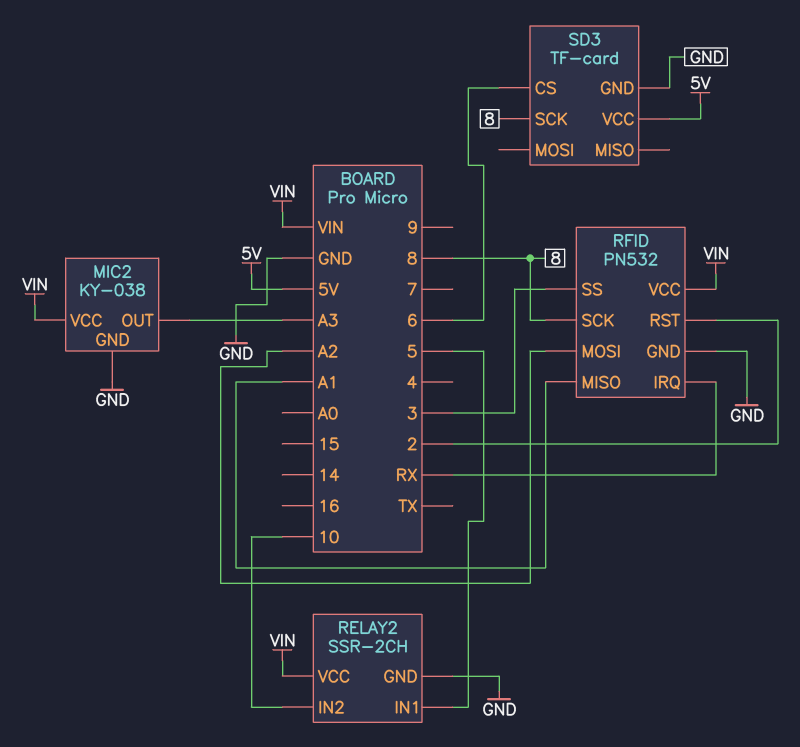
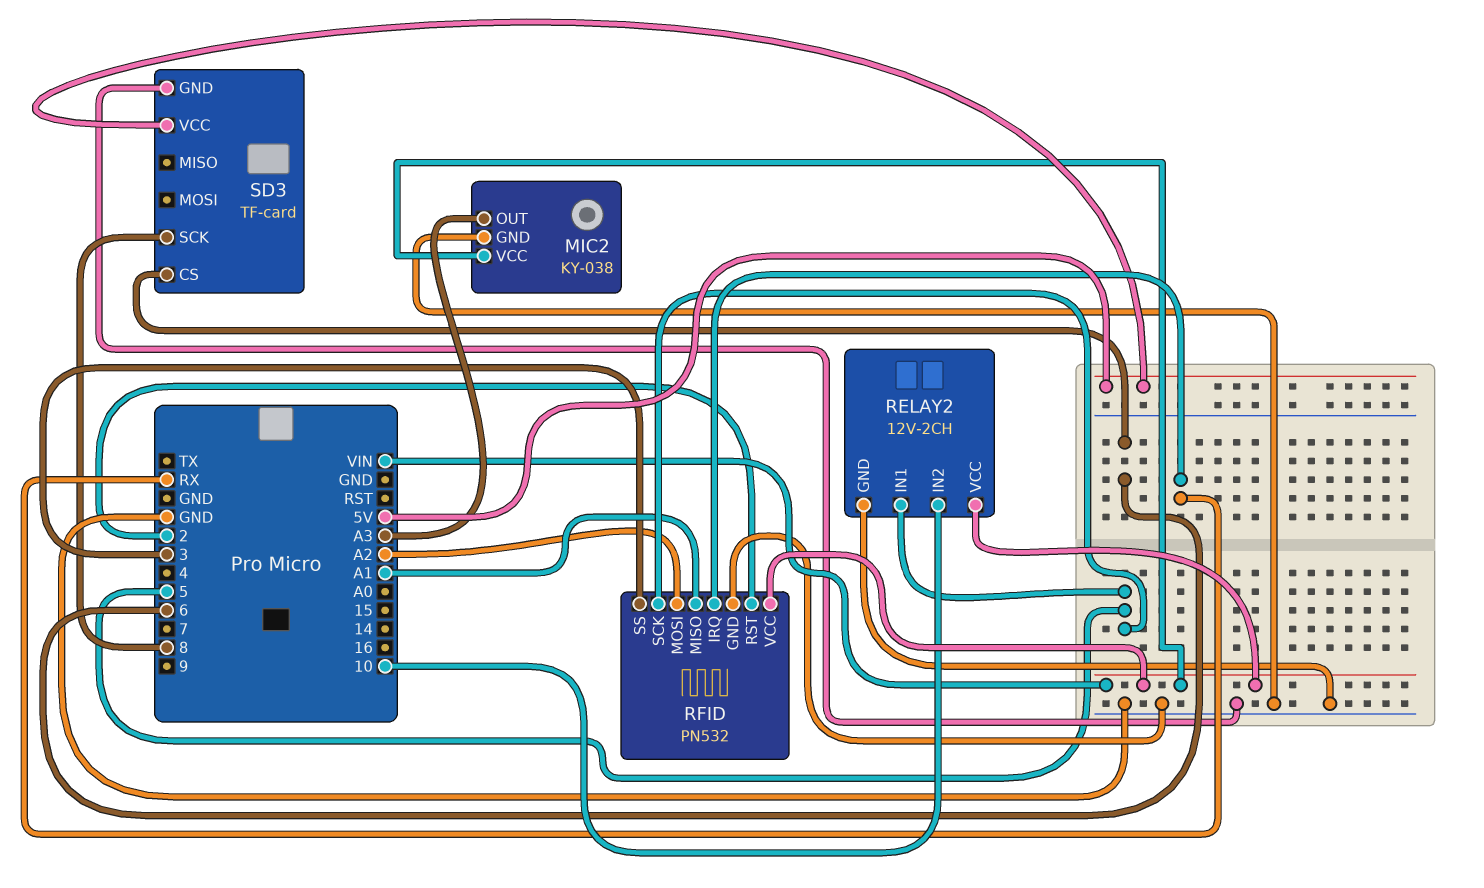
RELAY2: SSR-2CH -> 12V-2CH
RFID pin SCK: 8 -> 5

